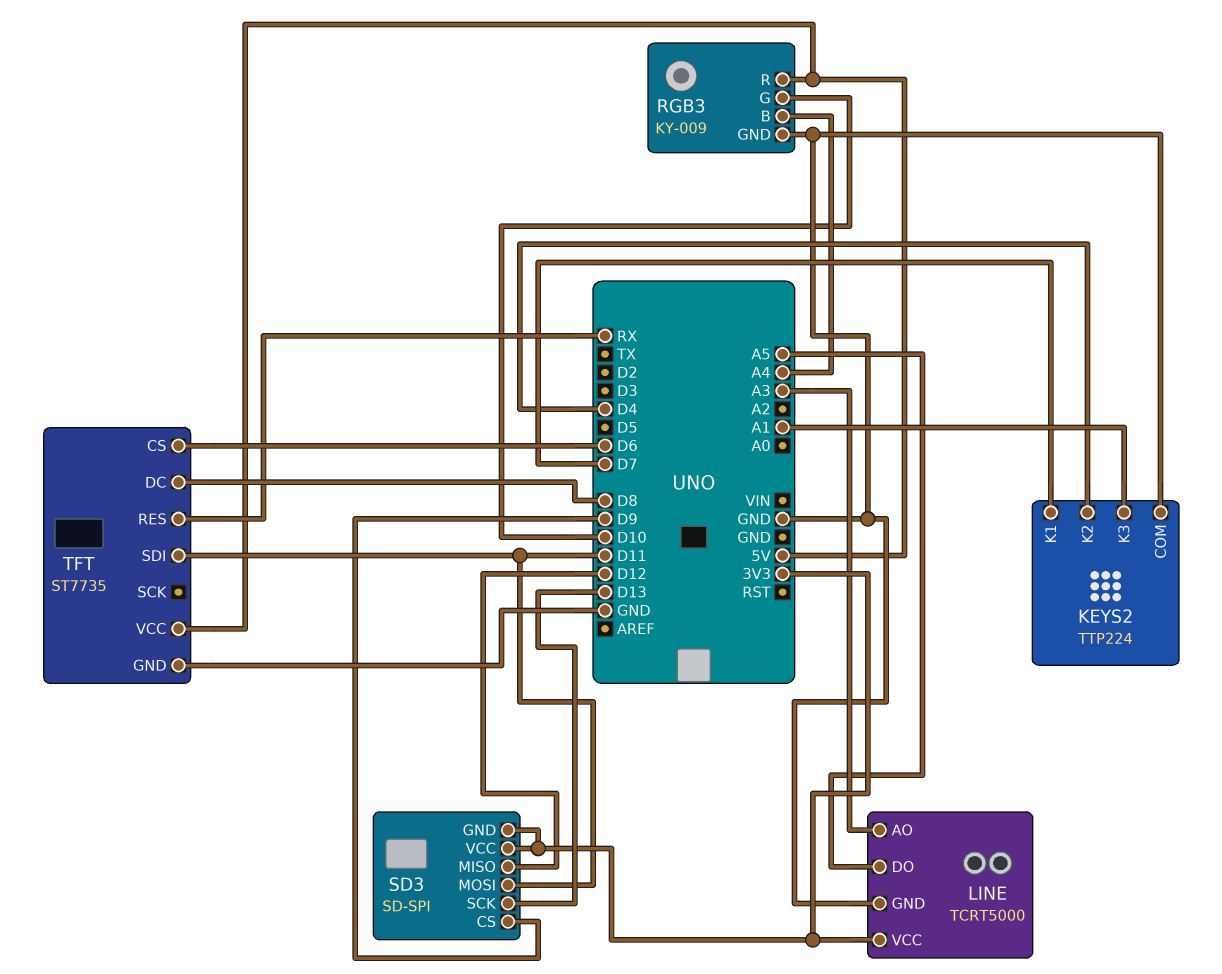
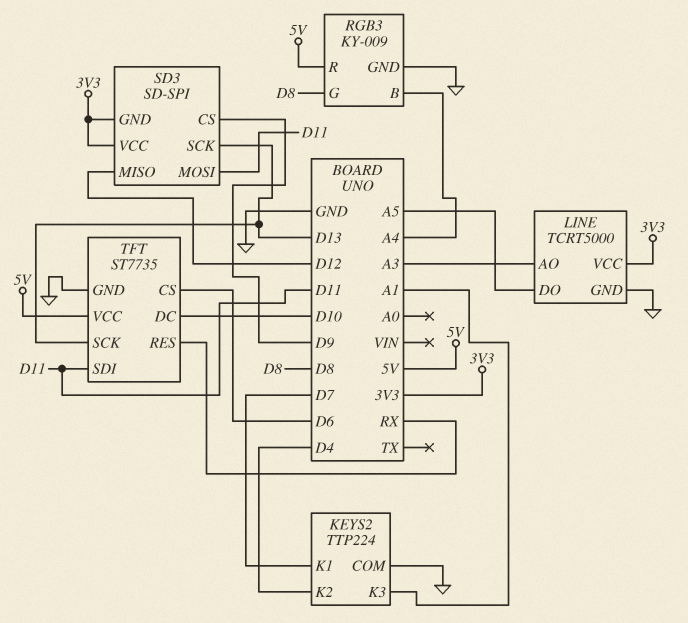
RGB3 pin G: D10 -> D8
TFT pin DC: D8 -> D10
TFT pin SCK: none -> D13

